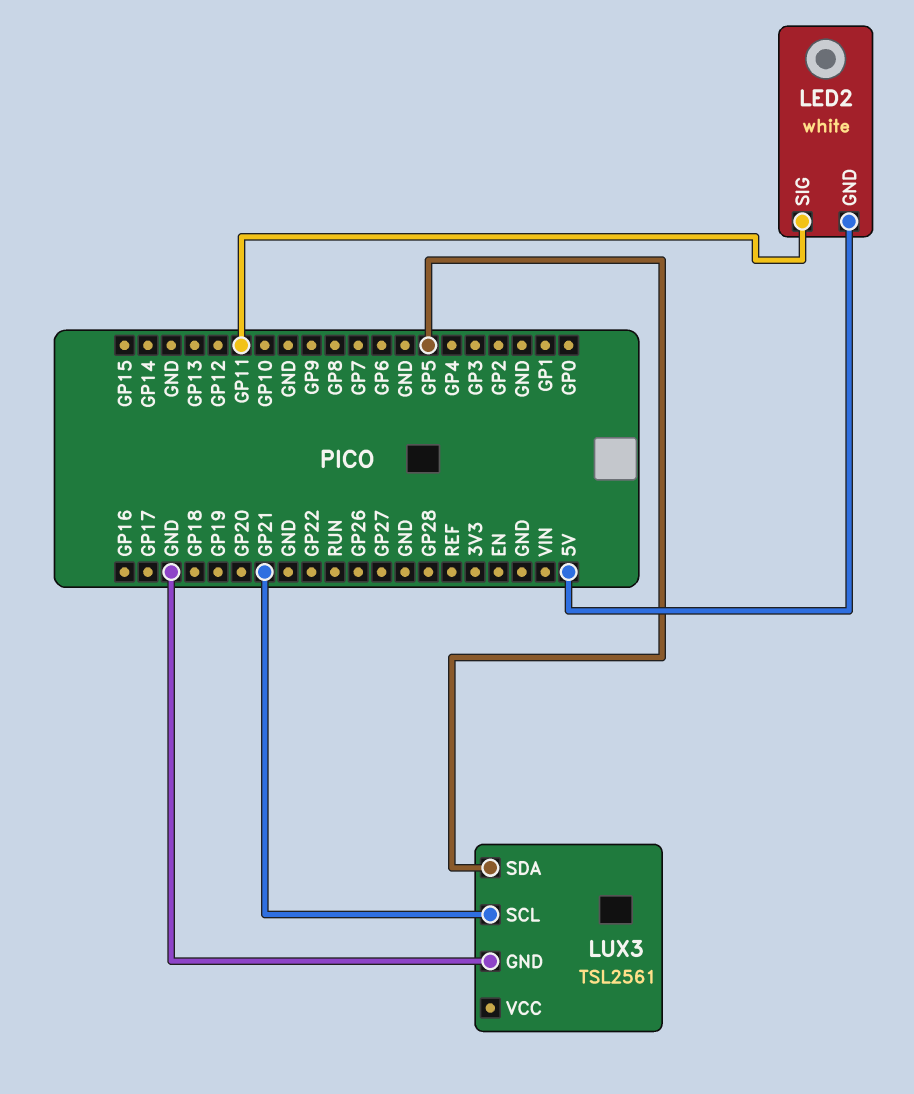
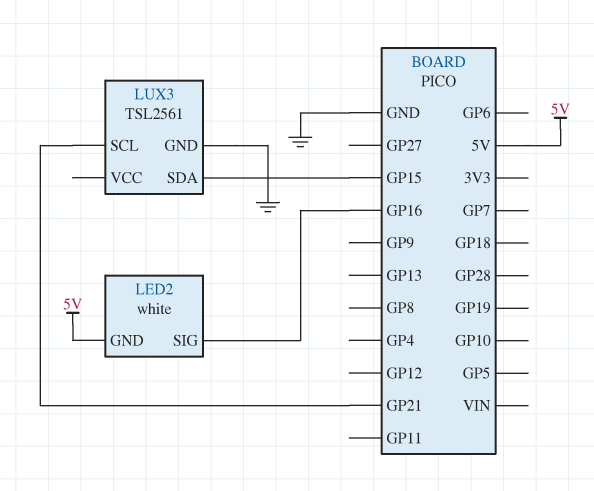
LED2 pin SIG: GP11 -> GP16
LUX3 pin SDA: GP5 -> GP15

